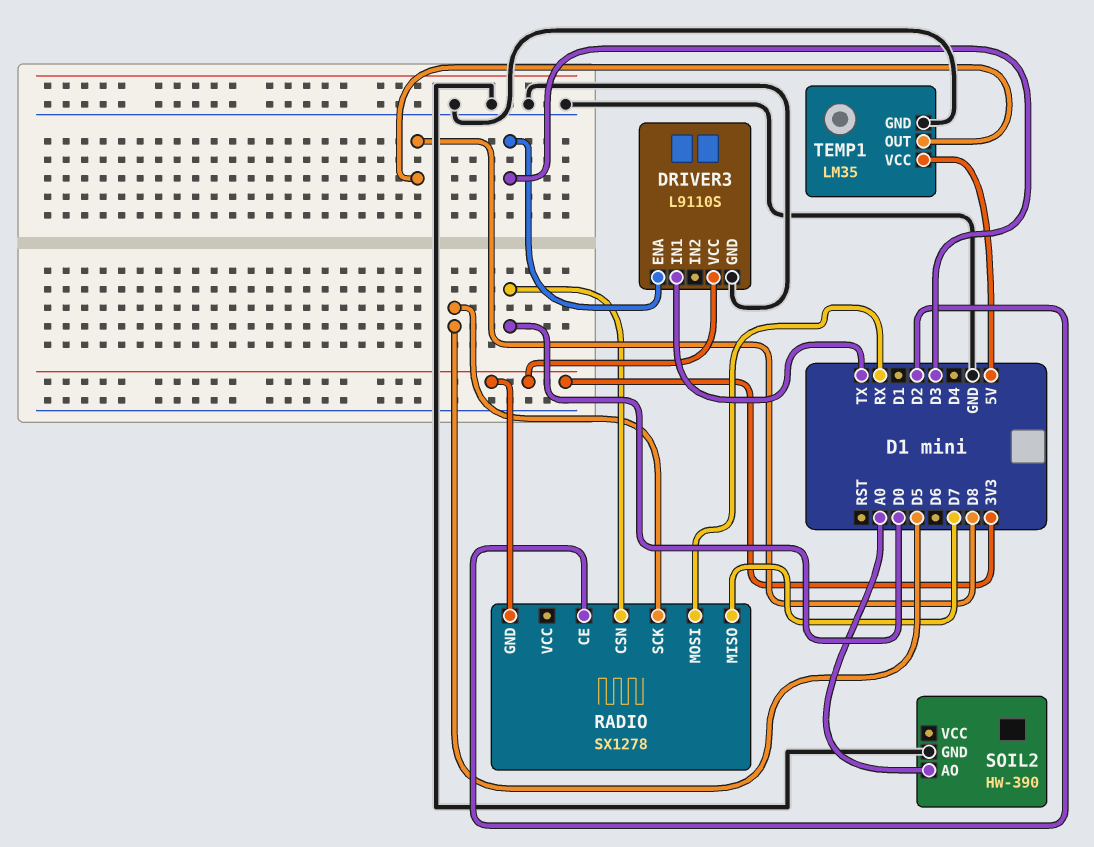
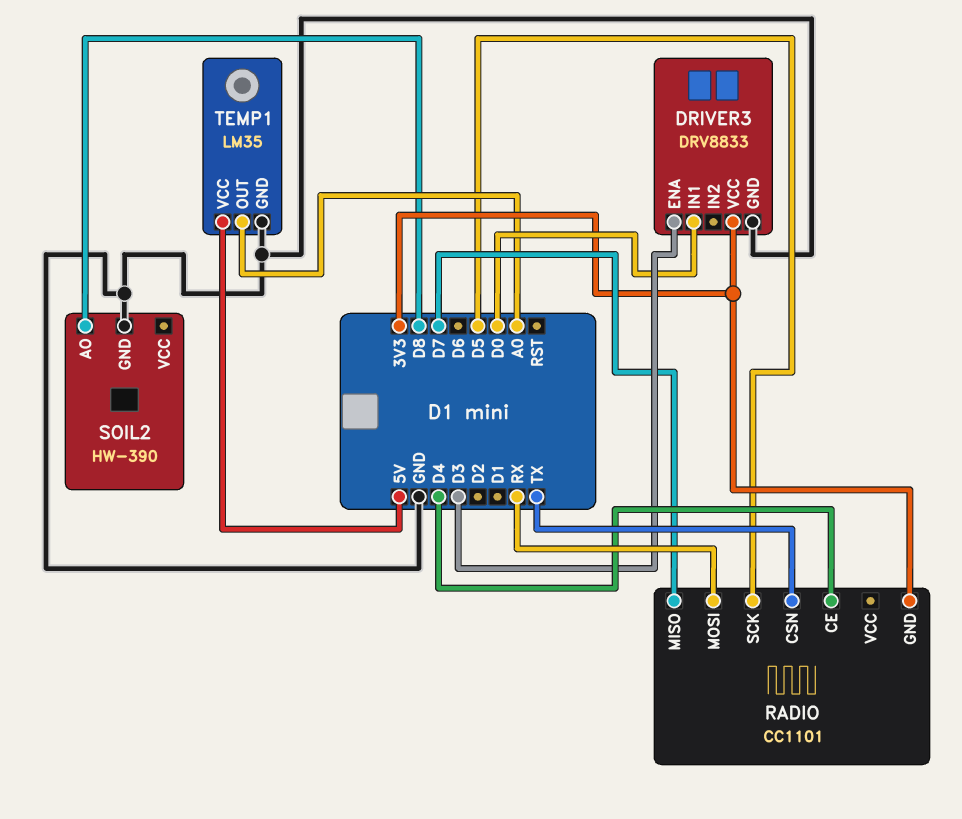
DRIVER3: L9110S -> DRV8833
DRIVER3 pin IN1: TX -> D0
RADIO: SX1278 -> CC1101
RADIO pin CE: D2 -> D4
RADIO pin CSN: D0 -> TX
SOIL2 pin AO: A0 -> D8
TEMP1 pin OUT: D8 -> A0

